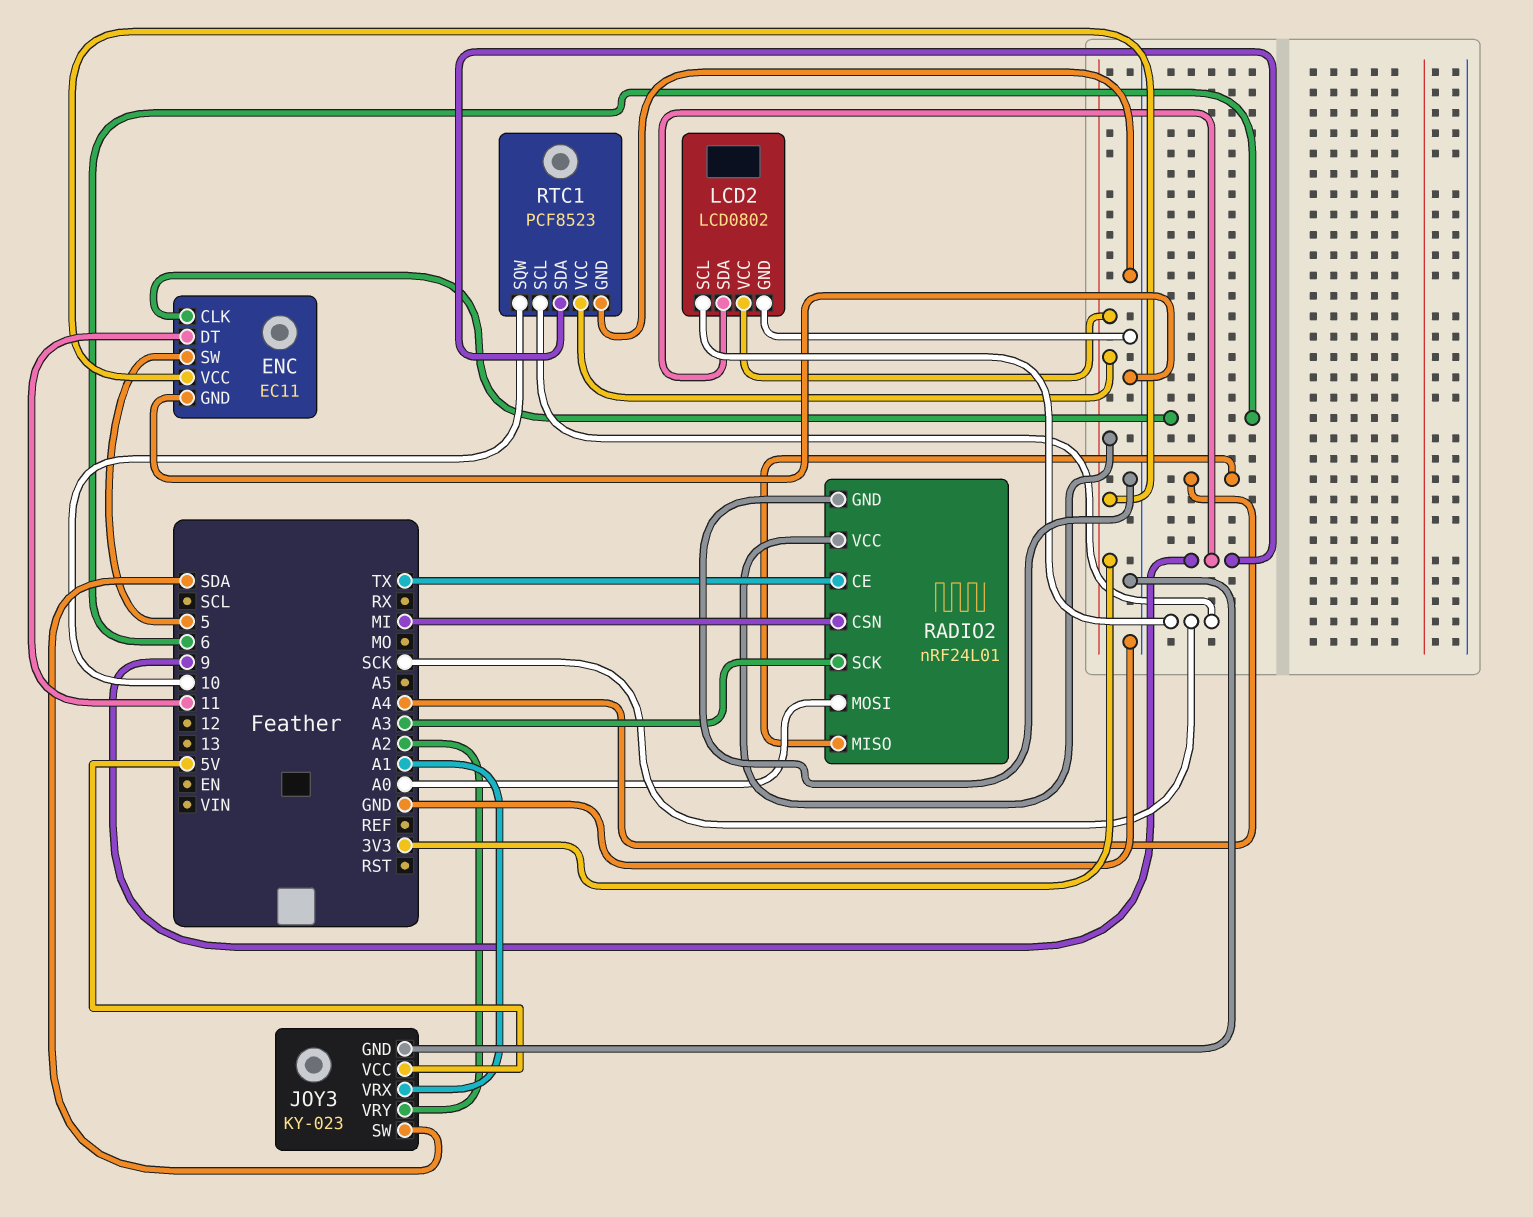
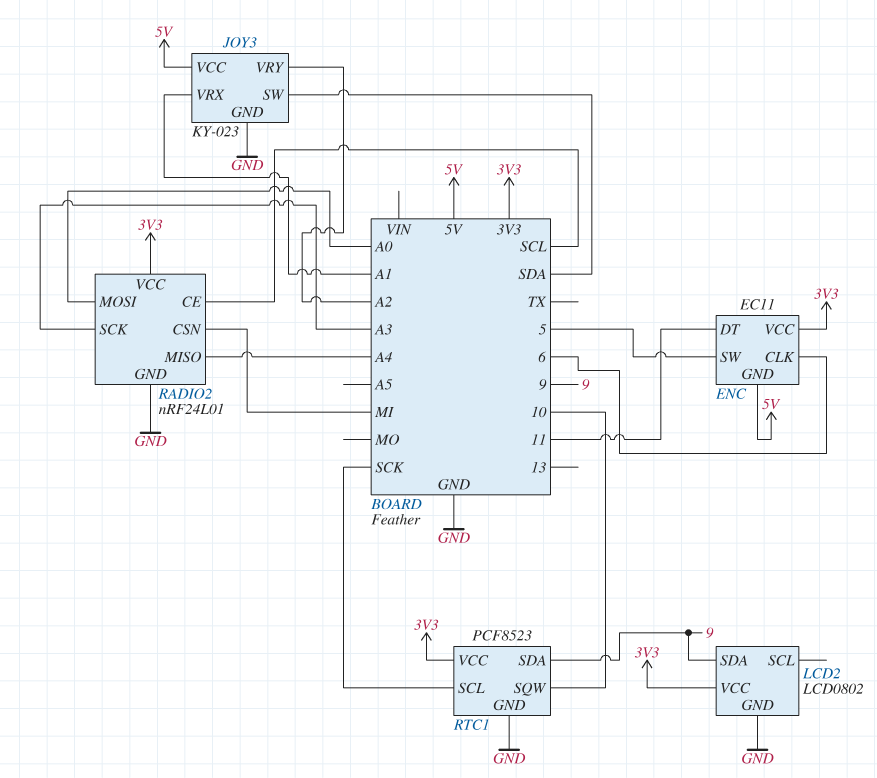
ENC pin GND: GND -> 5V
LCD2 pin SCL: SCK -> none
RADIO2 pin CE: TX -> SCL

